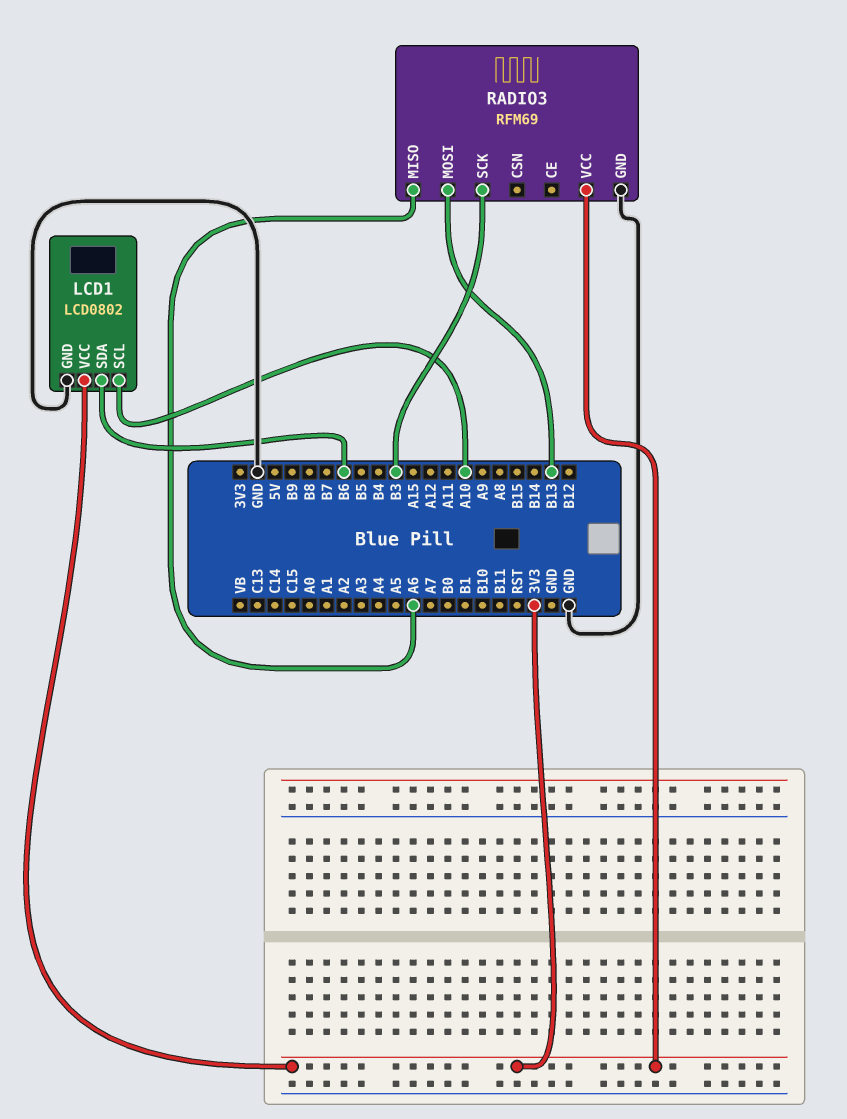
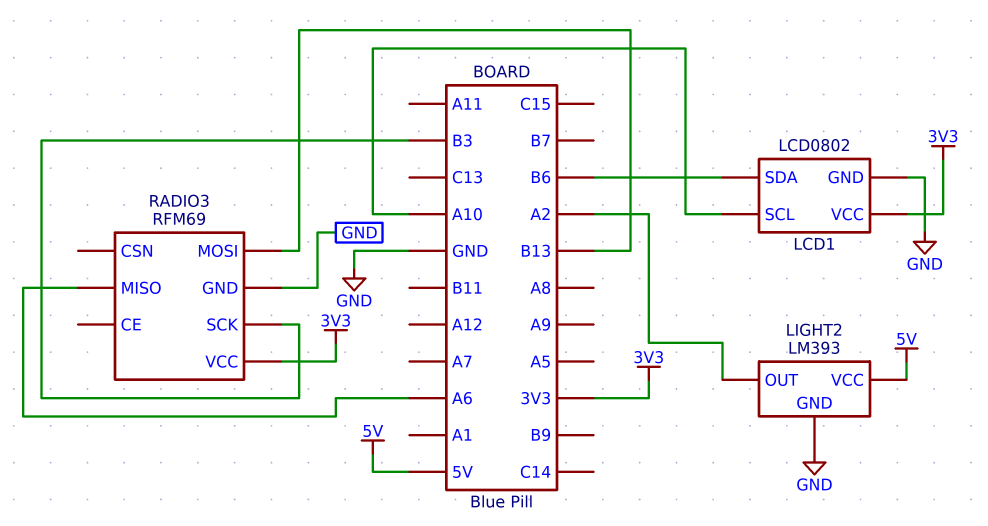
LIGHT2: none -> LM393
LIGHT2 pin GND: none -> GND
LIGHT2 pin OUT: none -> A2
LIGHT2 pin VCC: none -> 5V

